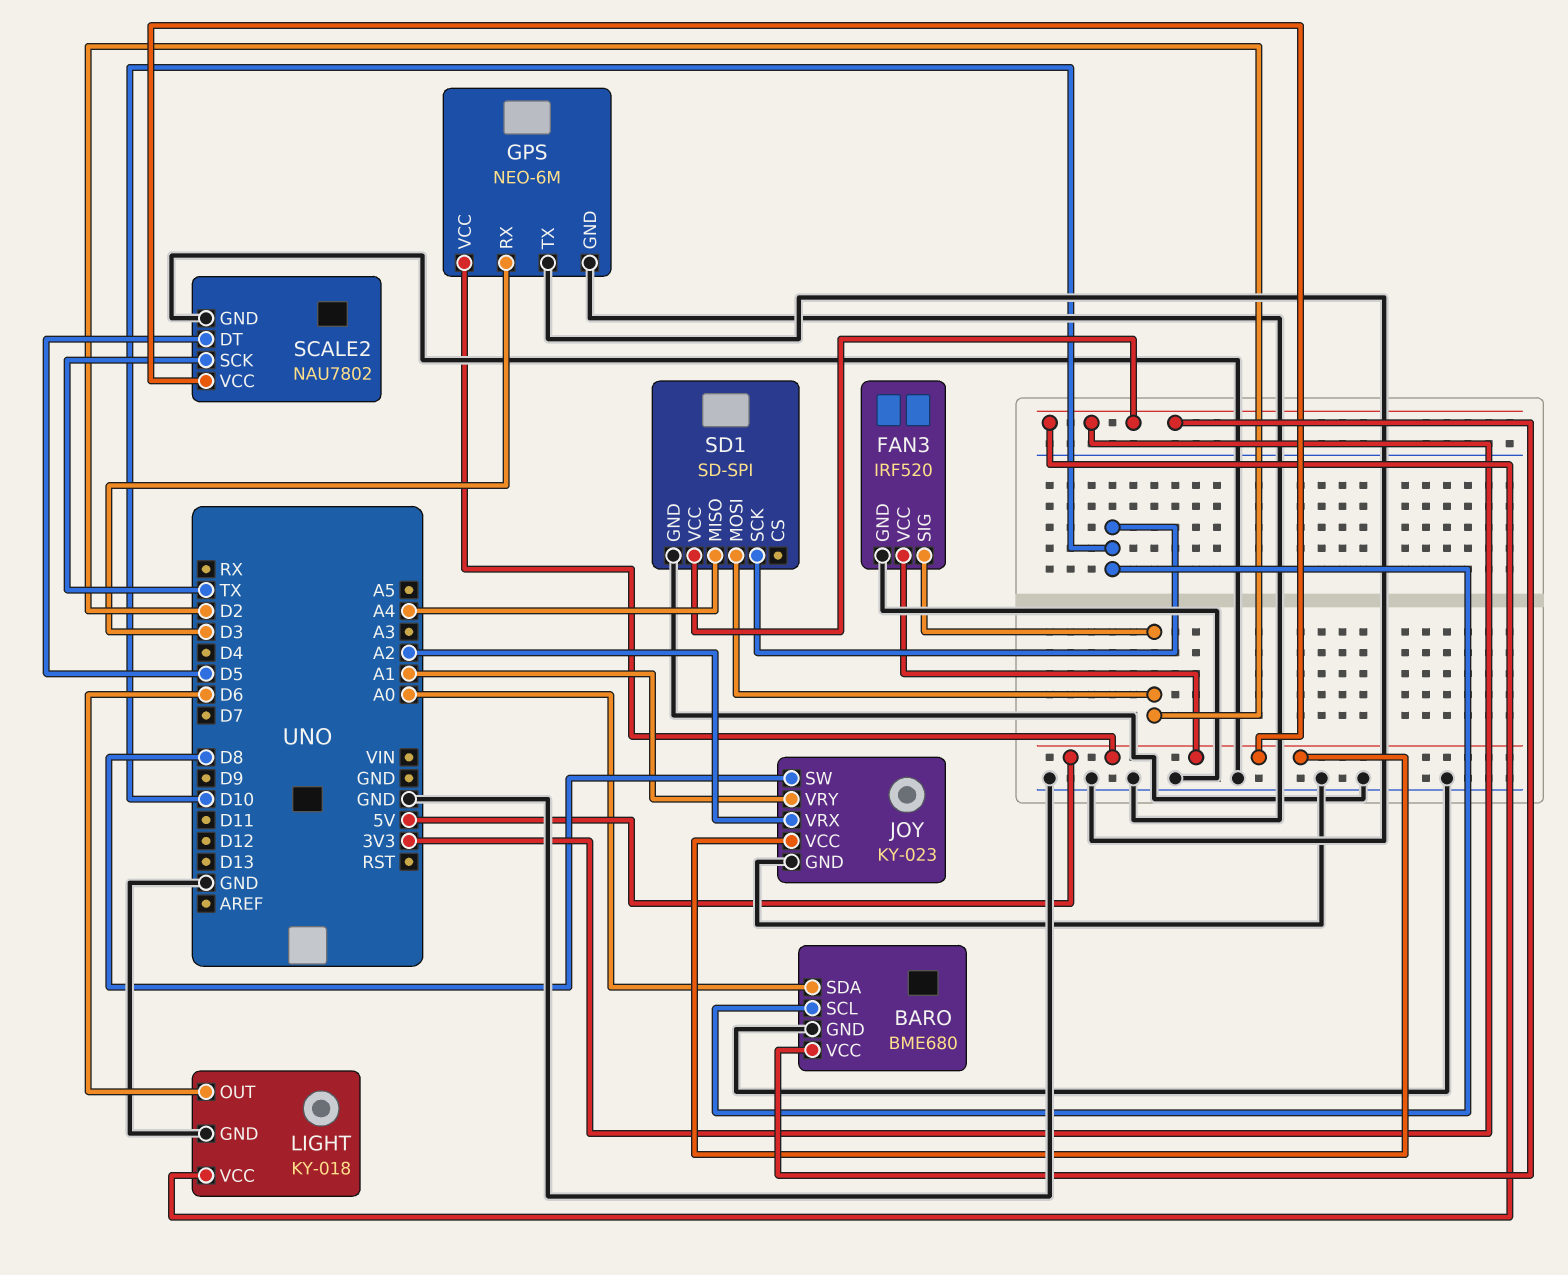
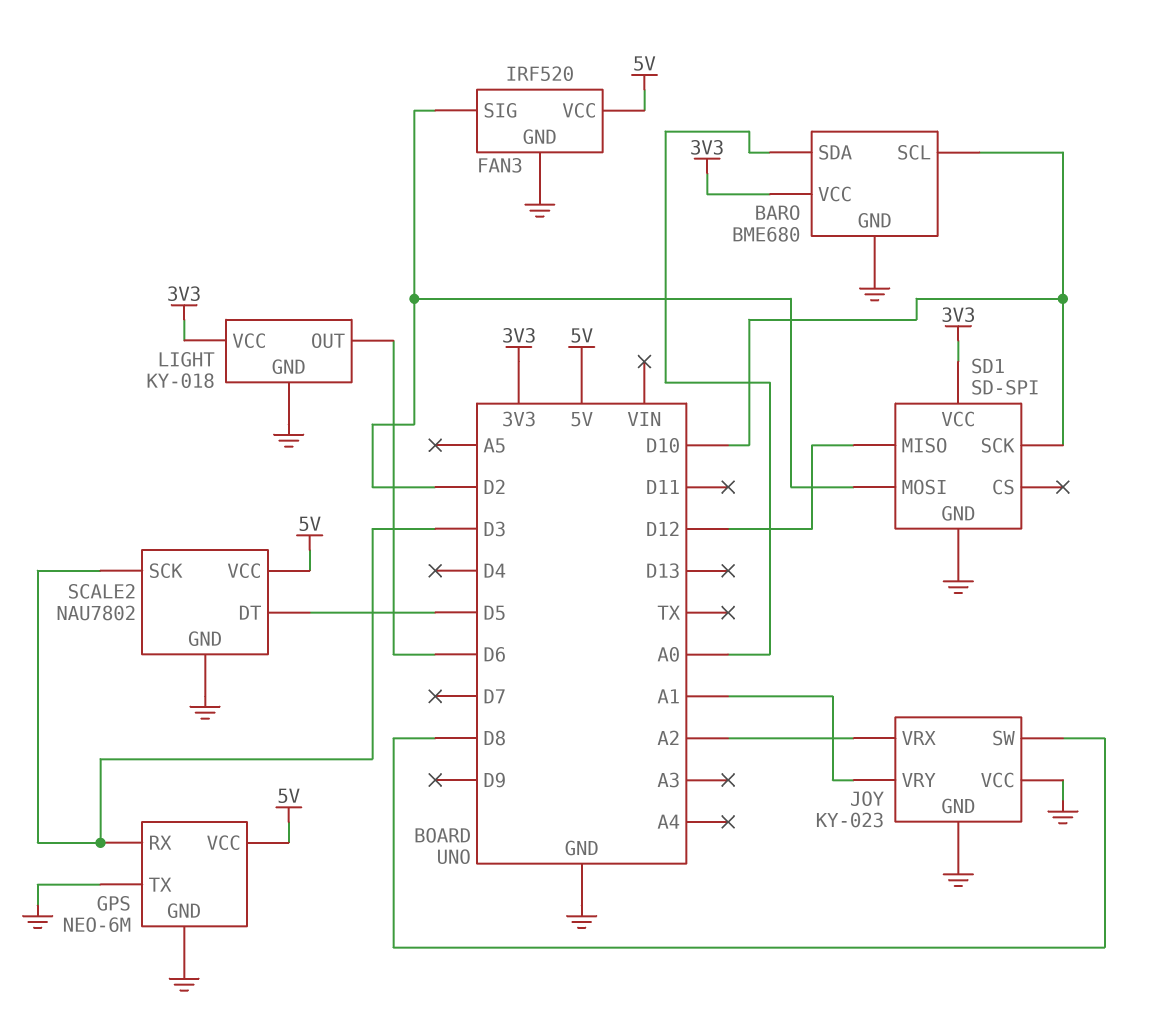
JOY pin VCC: 5V -> GND
SCALE2 pin SCK: TX -> D3
SD1 pin MISO: A4 -> D12

